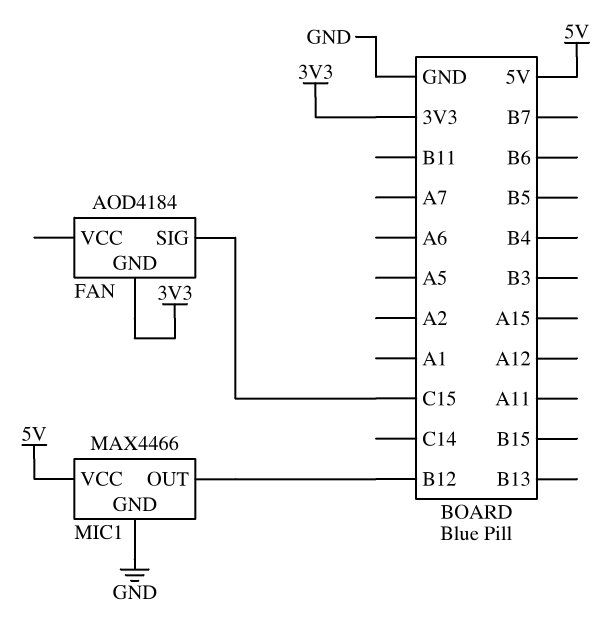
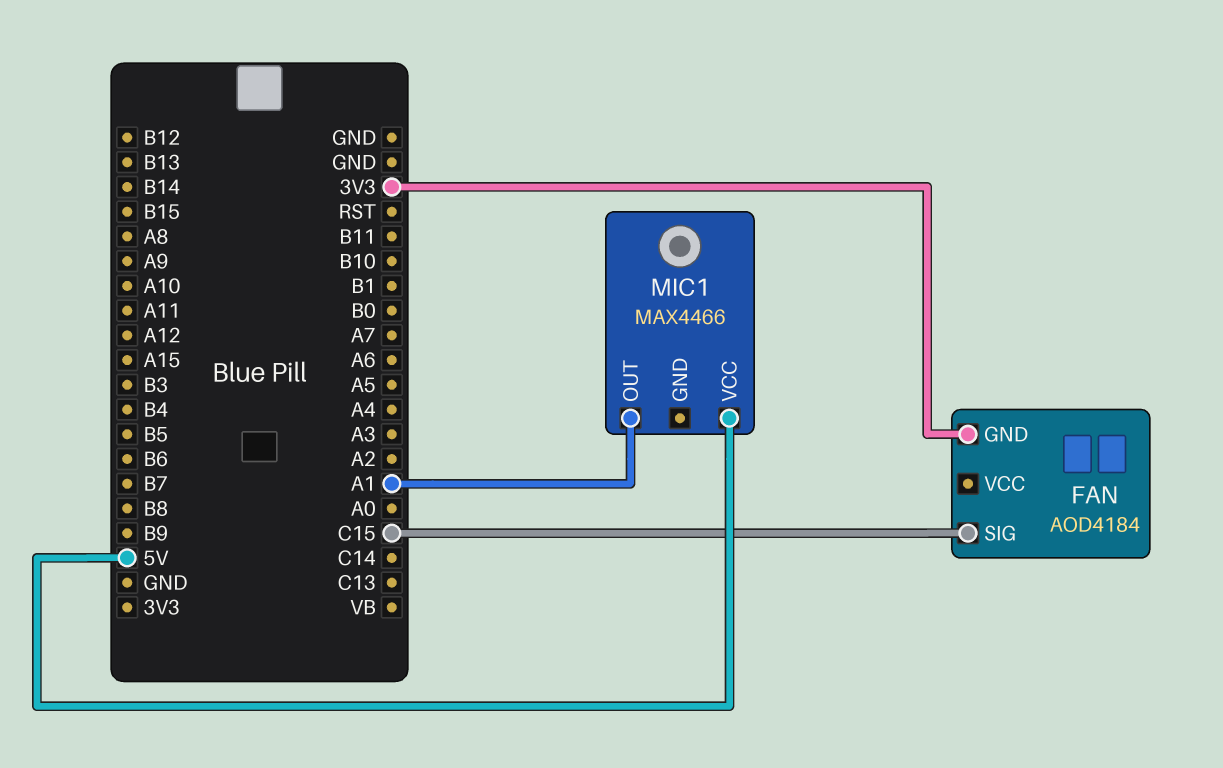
MIC1 pin GND: GND -> none
MIC1 pin OUT: B12 -> A1

